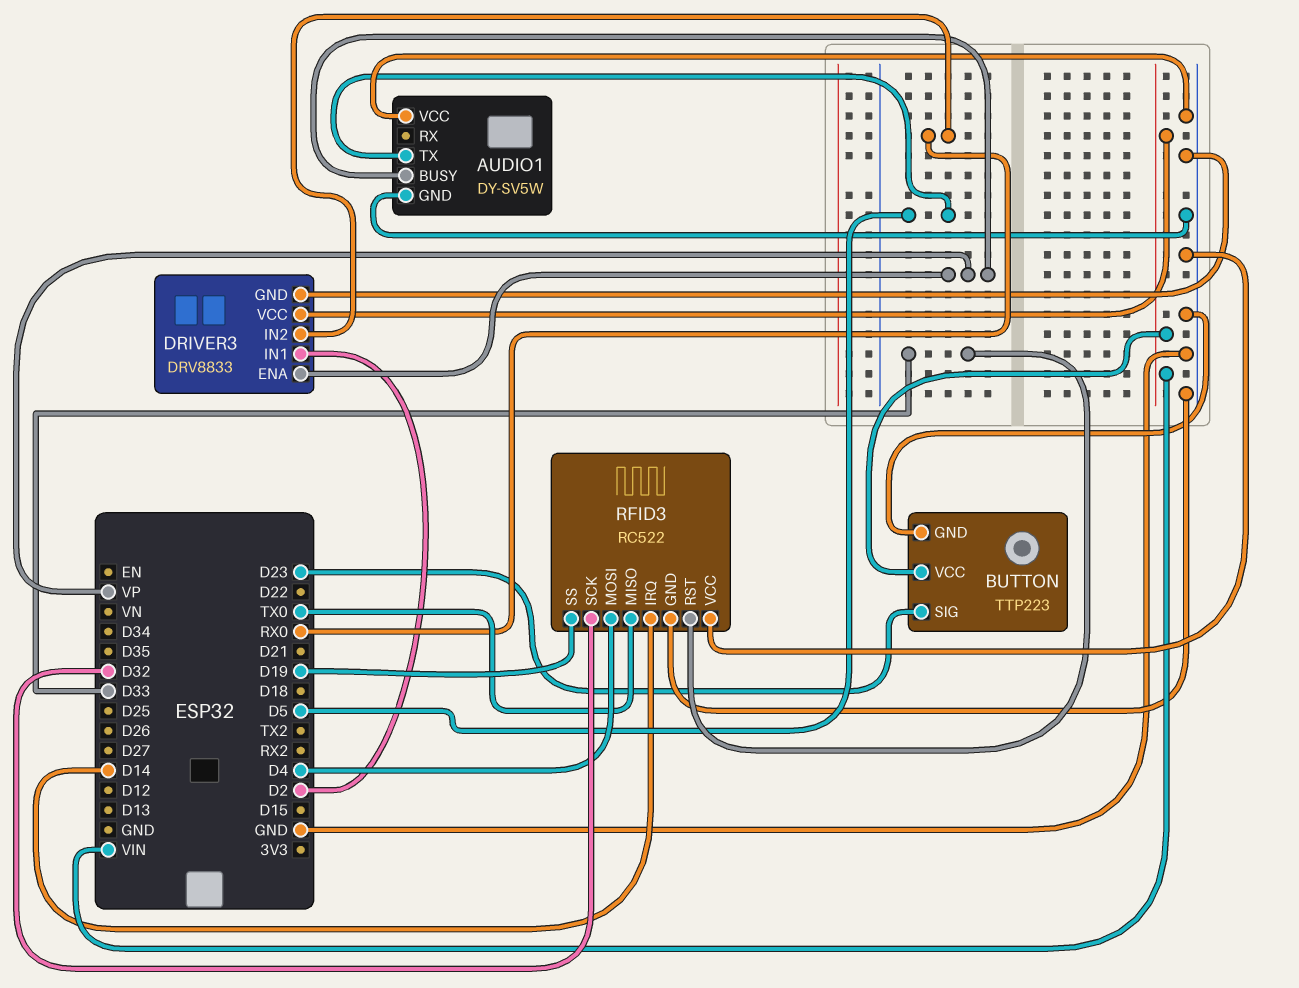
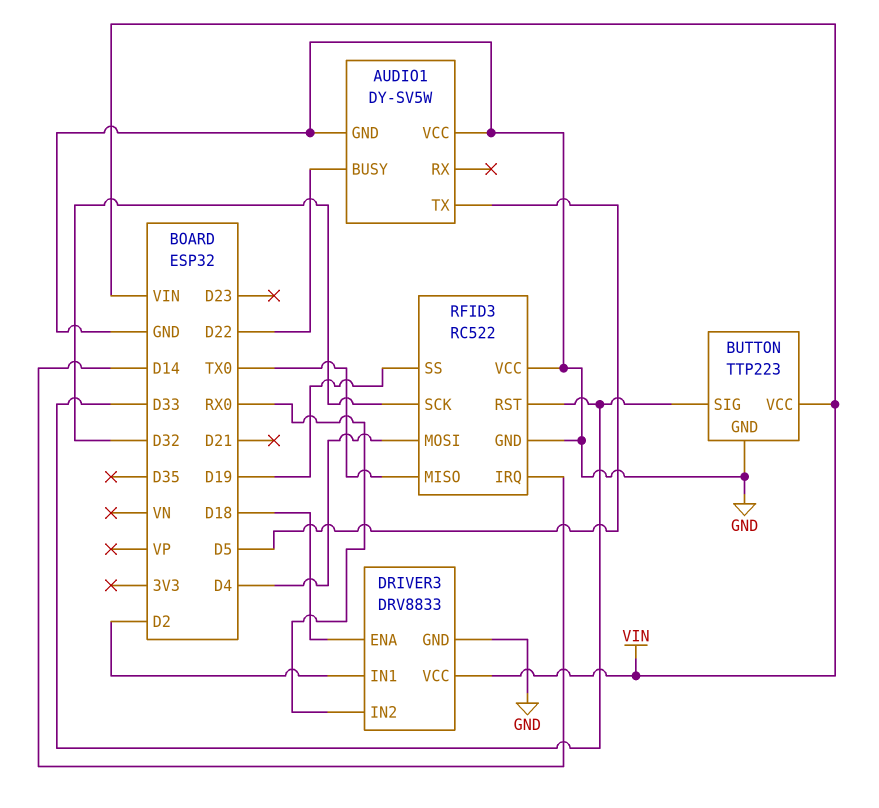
AUDIO1 pin BUSY: VP -> D22
BUTTON pin SIG: D23 -> D33
DRIVER3 pin ENA: VP -> D18

